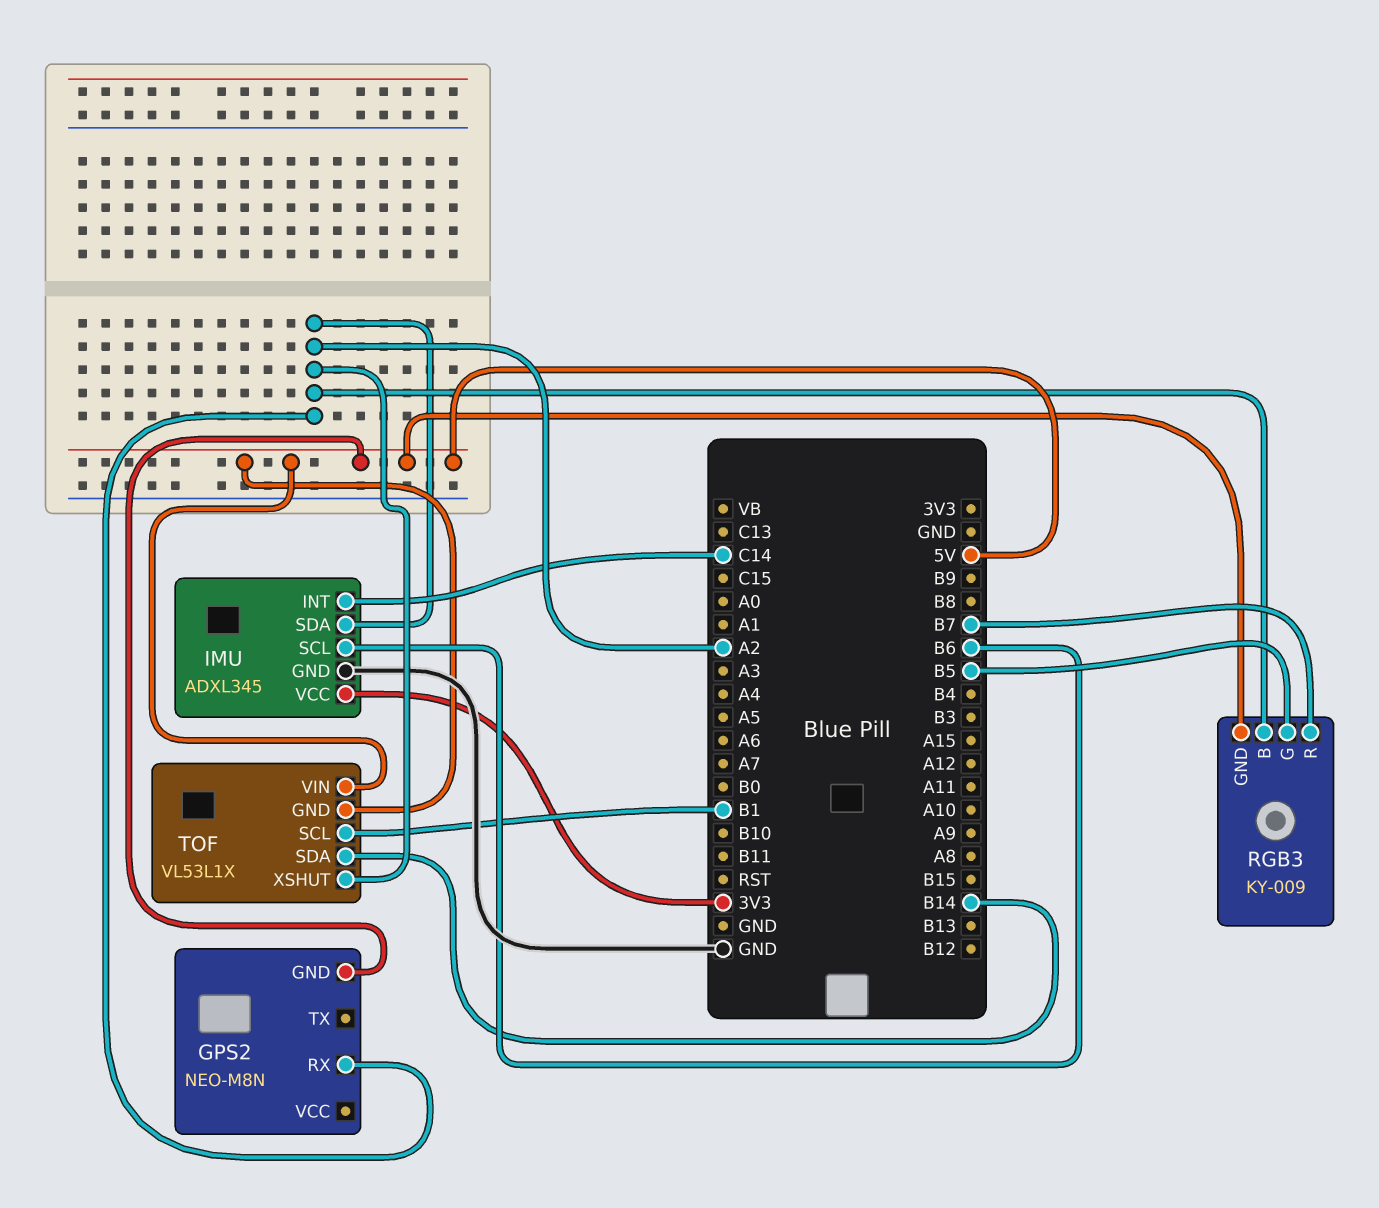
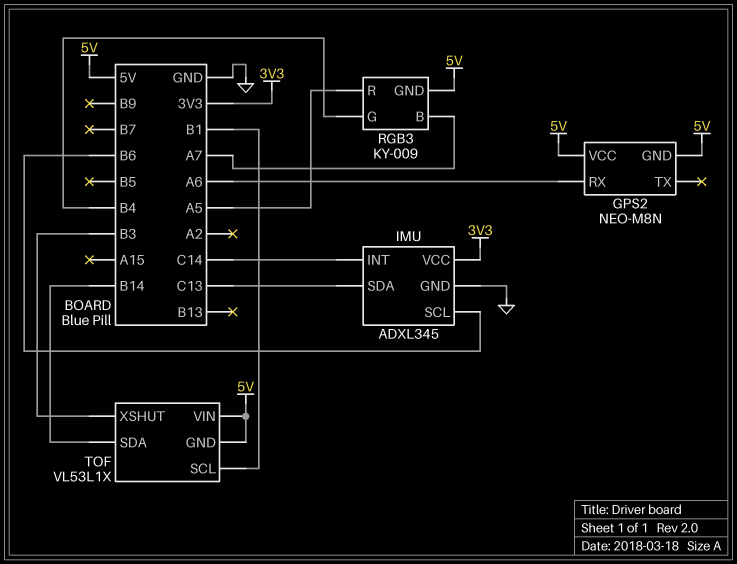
GPS2 pin RX: A2 -> A6
GPS2 pin VCC: none -> 5V
IMU pin SDA: A2 -> C13
RGB3 pin B: A2 -> A7
RGB3 pin G: B5 -> B4
RGB3 pin R: B7 -> A5
TOF pin XSHUT: A2 -> B3

